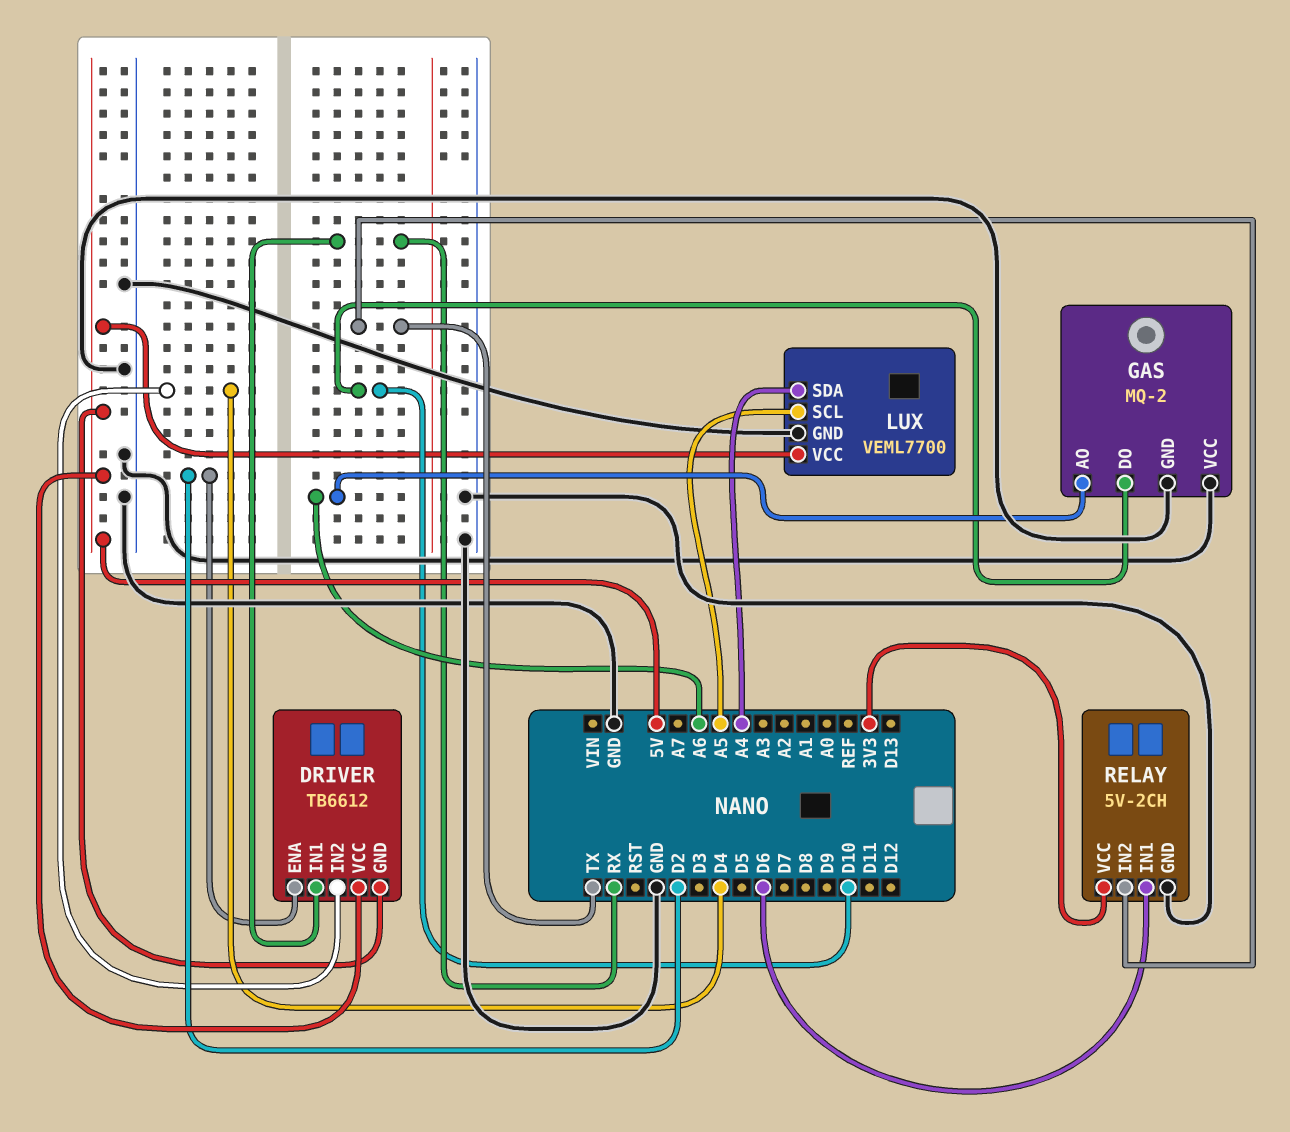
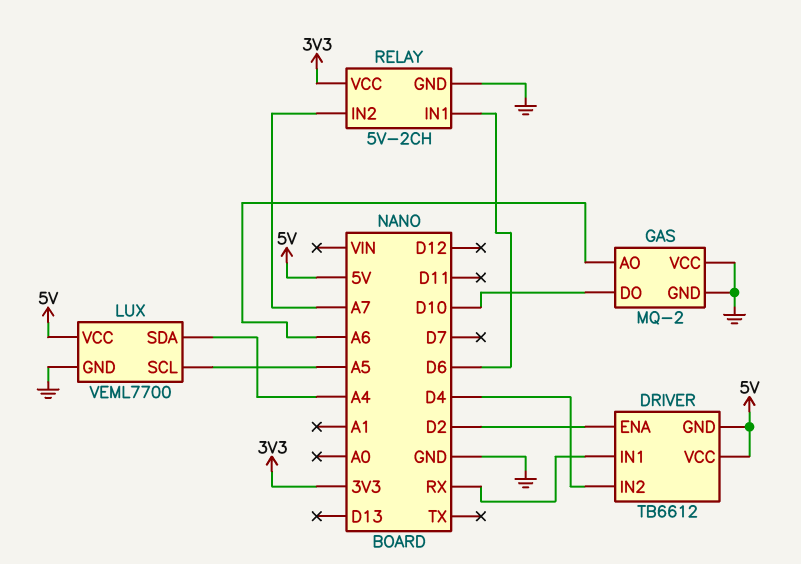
RELAY pin IN2: TX -> A7

